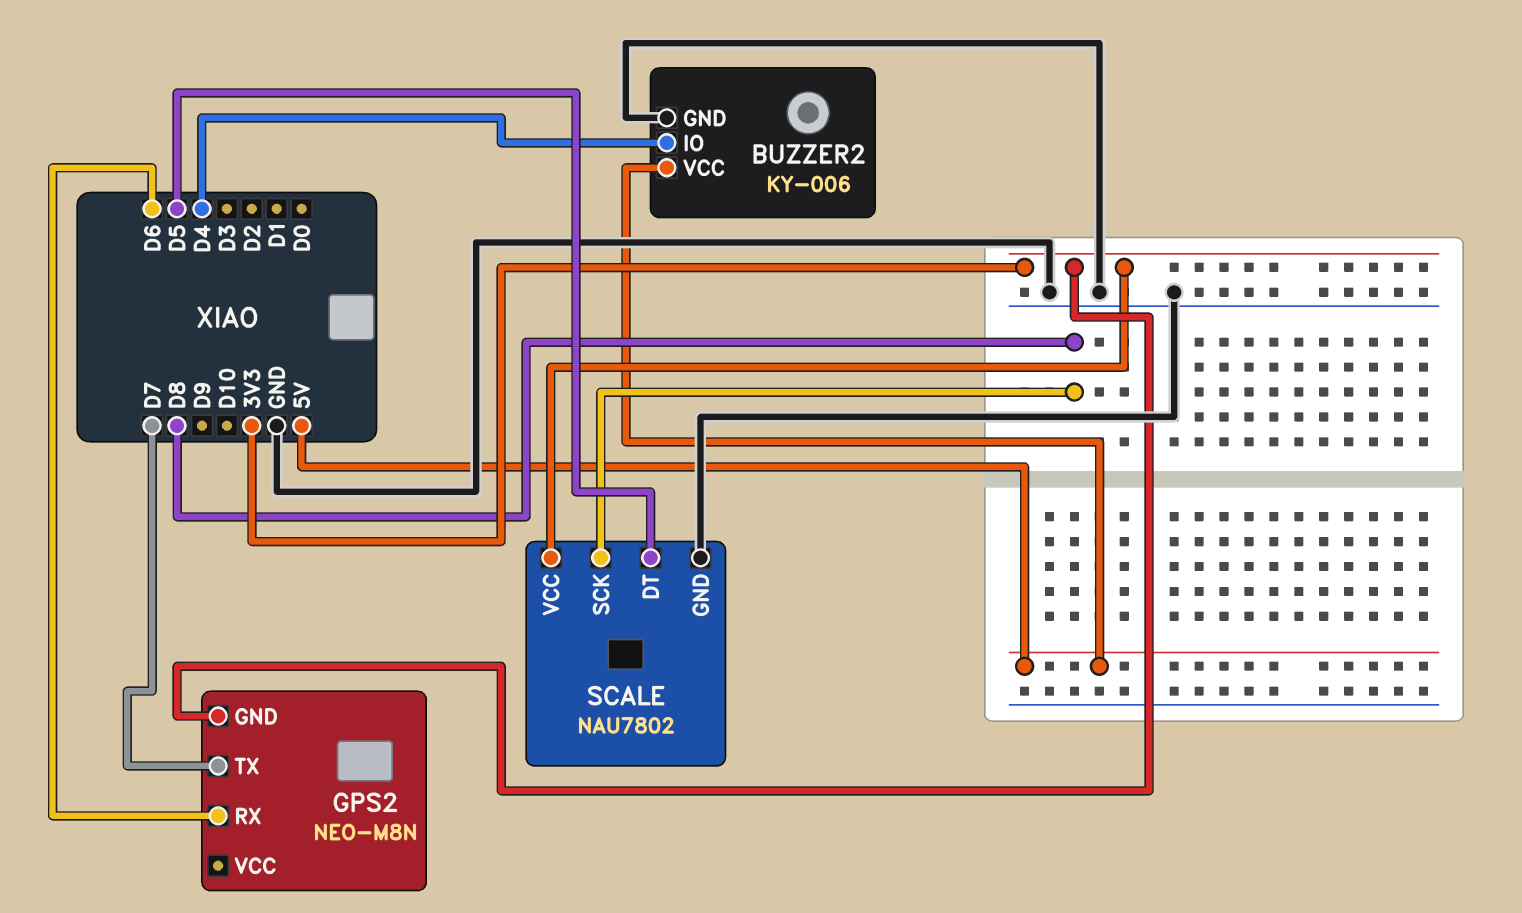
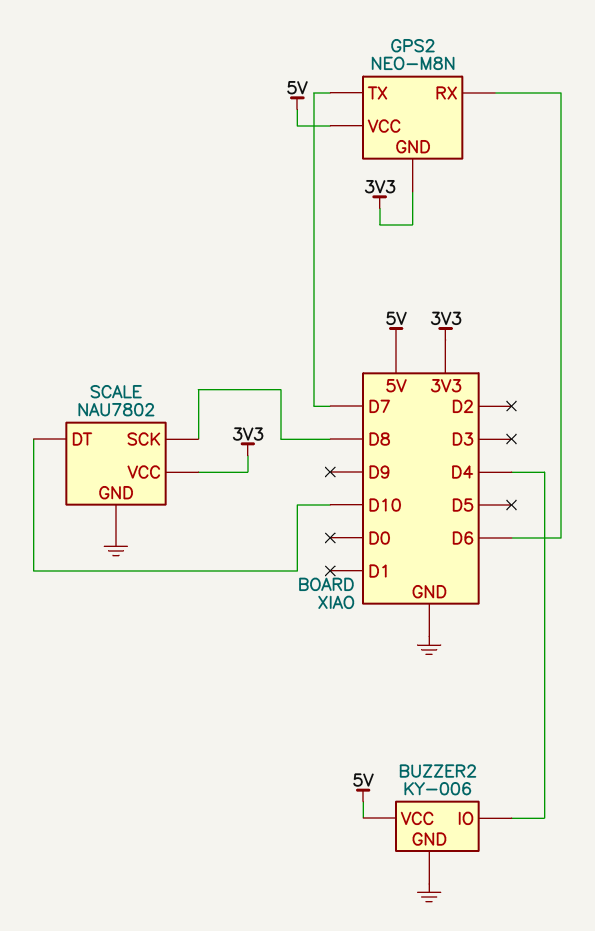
GPS2 pin VCC: none -> 5V
SCALE pin DT: D5 -> D10

